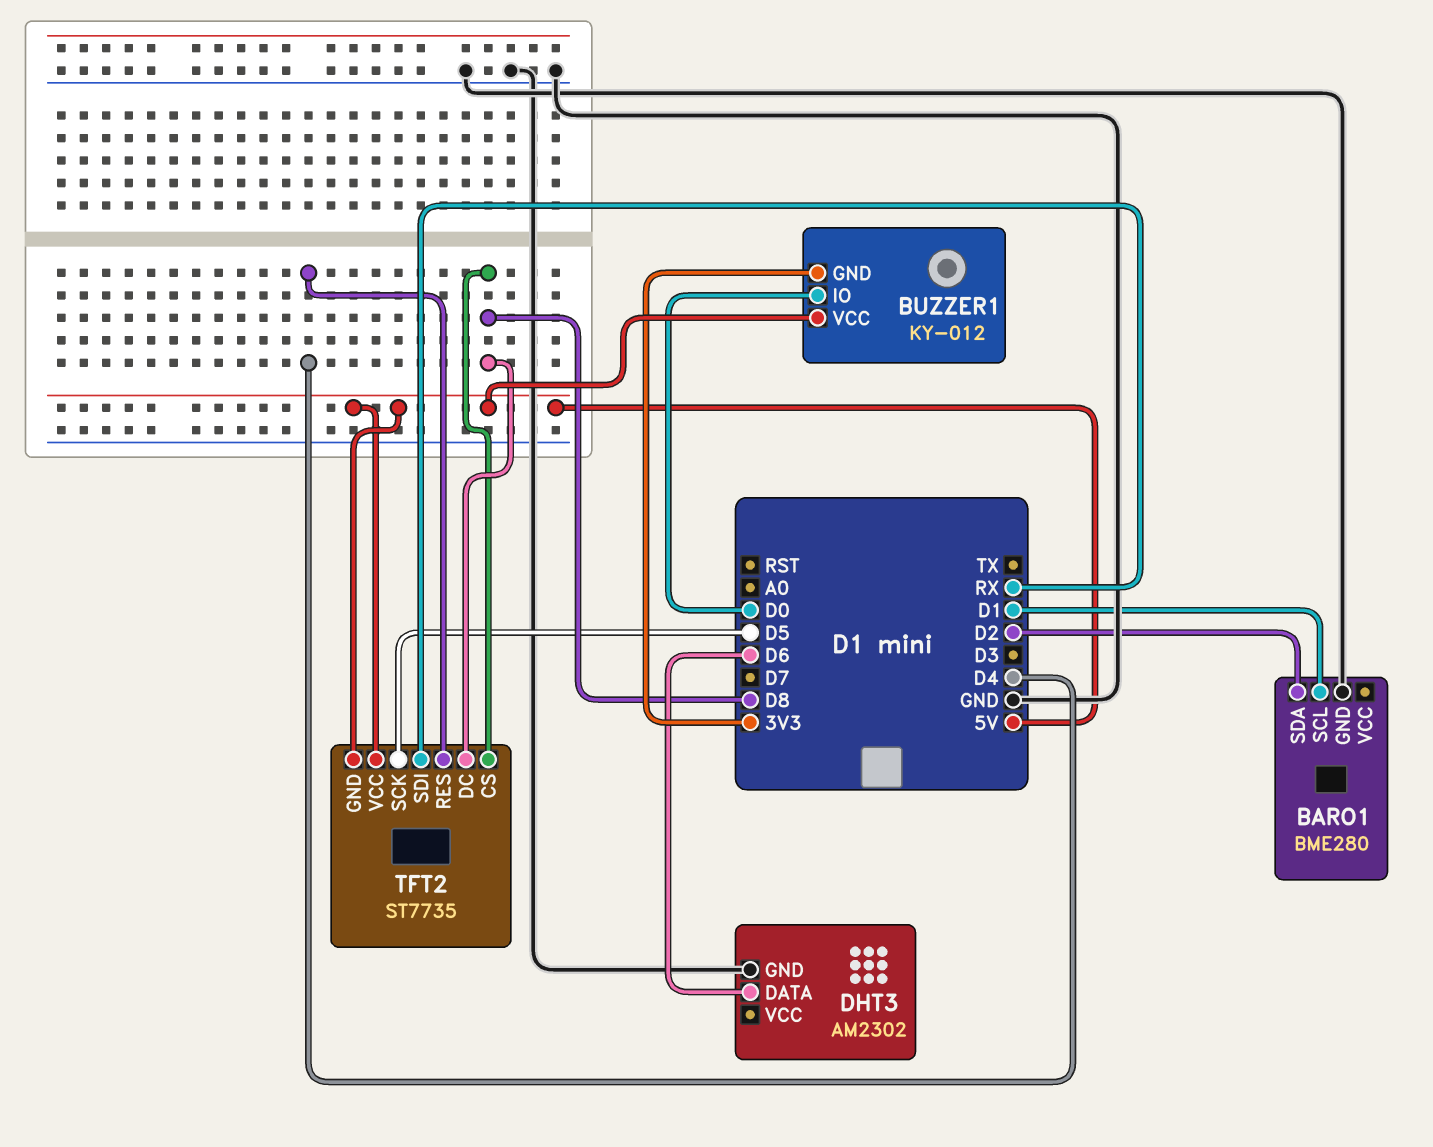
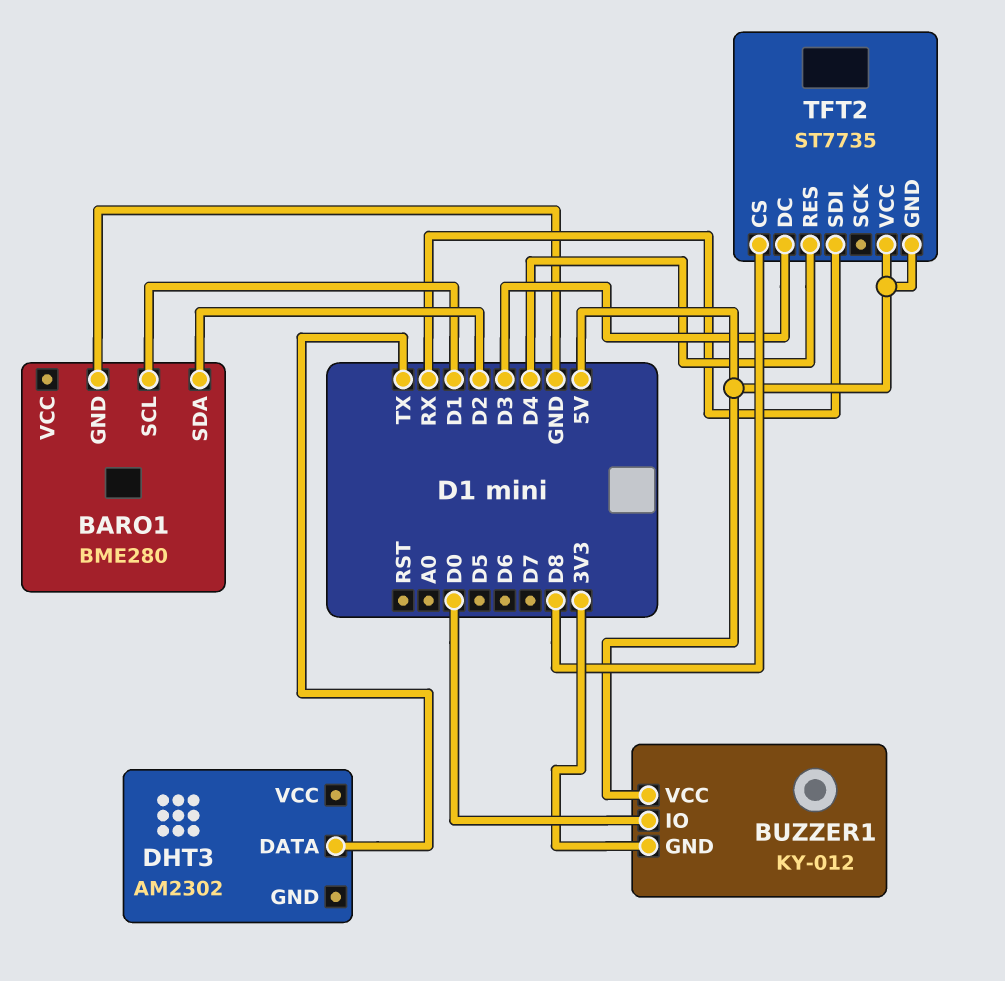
DHT3 pin DATA: D6 -> TX
DHT3 pin GND: GND -> none
TFT2 pin DC: D8 -> D3
TFT2 pin SCK: D5 -> none

